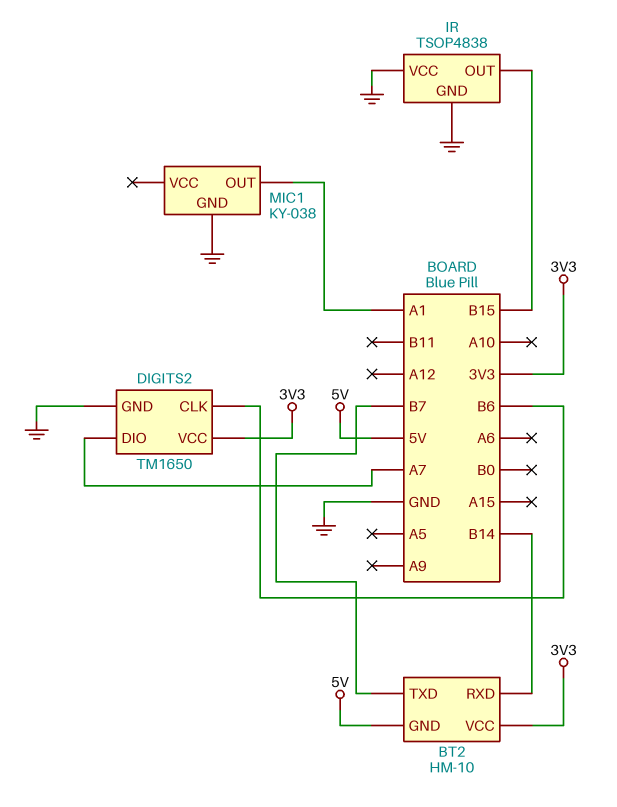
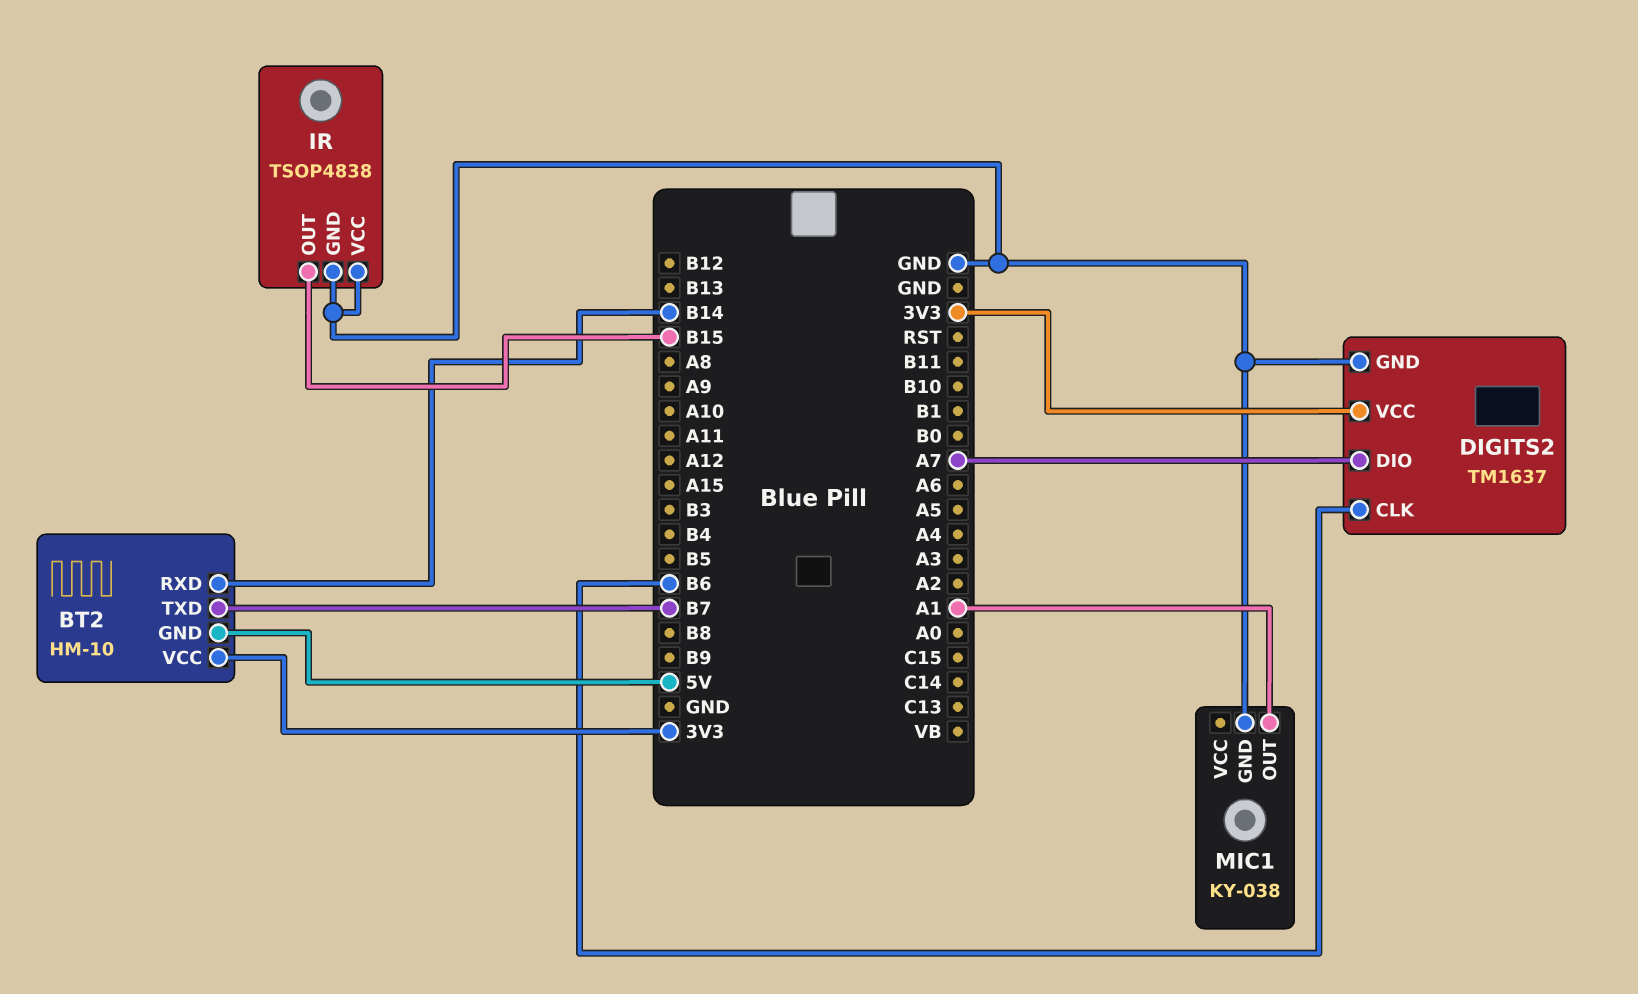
DIGITS2: TM1650 -> TM1637

